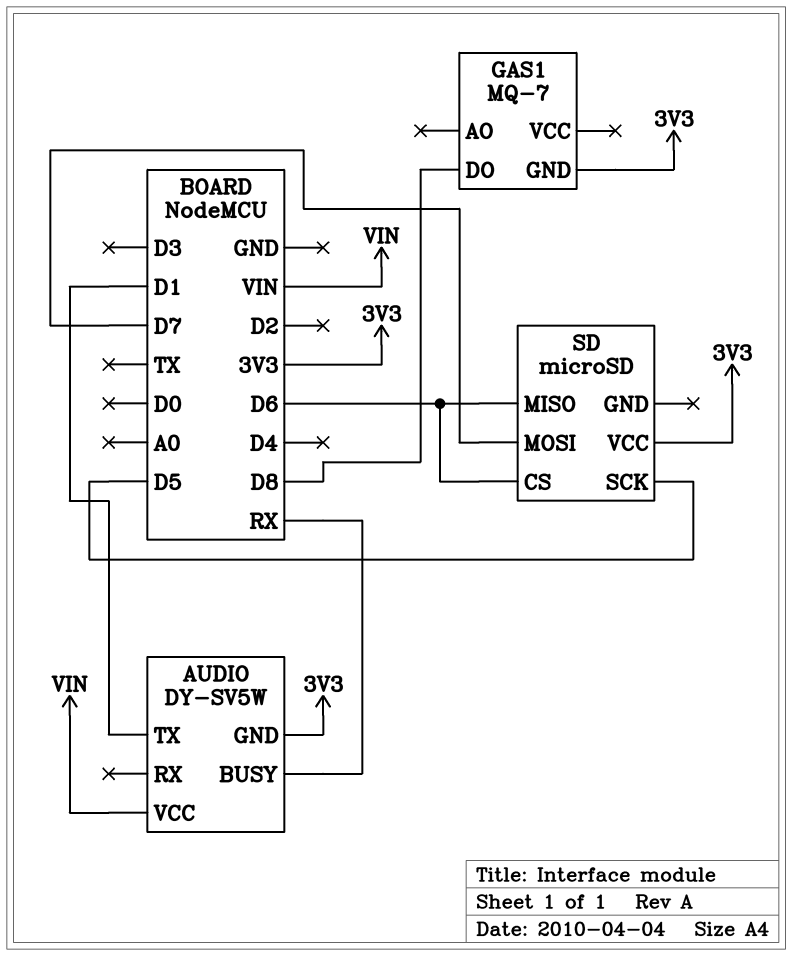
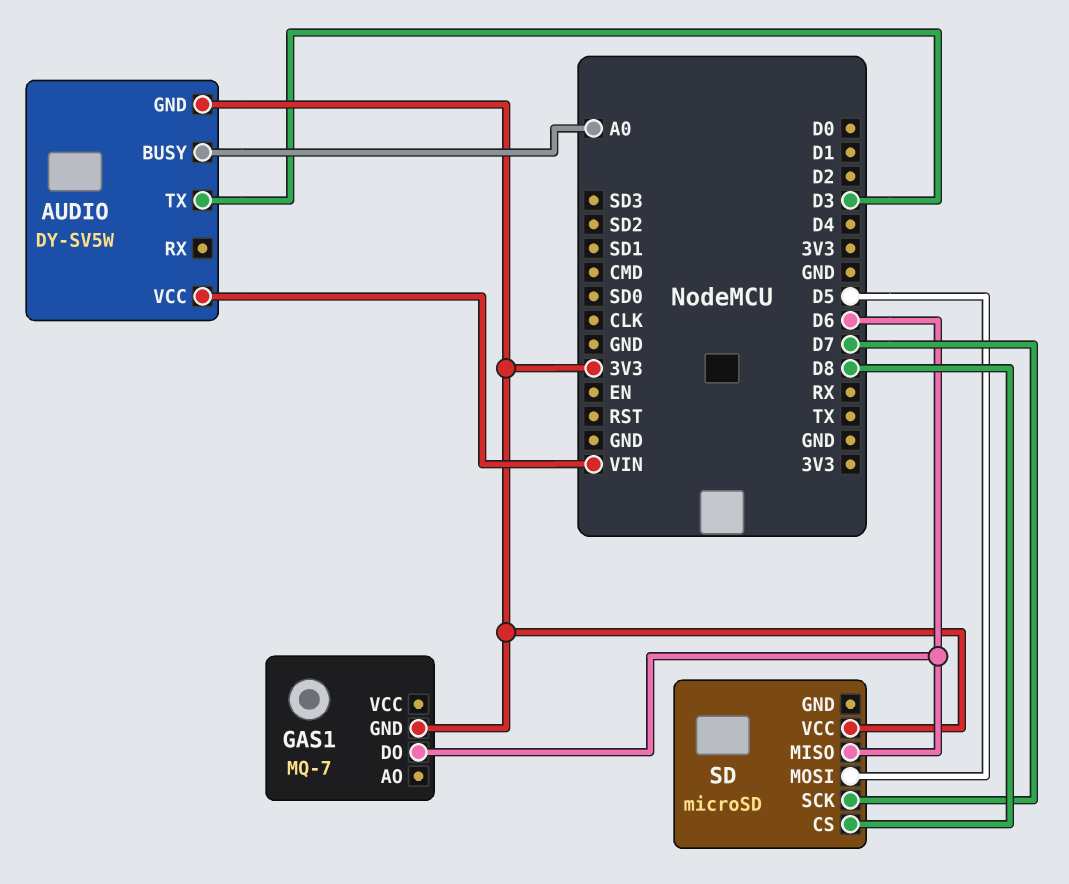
AUDIO pin BUSY: RX -> A0
AUDIO pin TX: D1 -> D3
GAS1 pin DO: D8 -> D6
SD pin CS: D6 -> D8
SD pin MOSI: D7 -> D5
SD pin SCK: D5 -> D7

